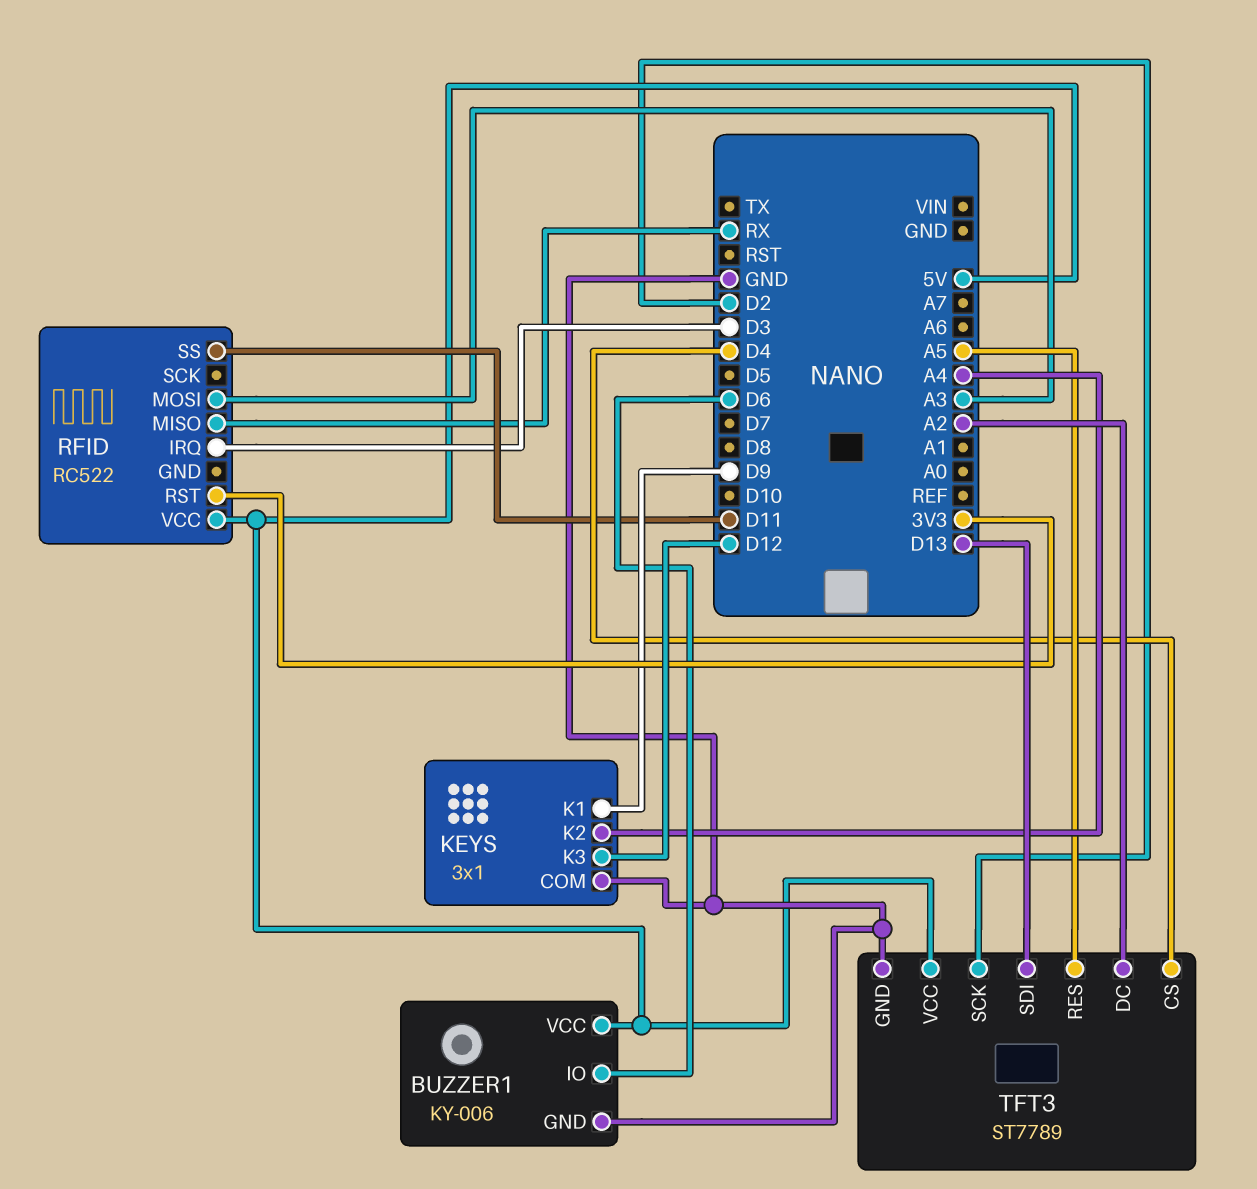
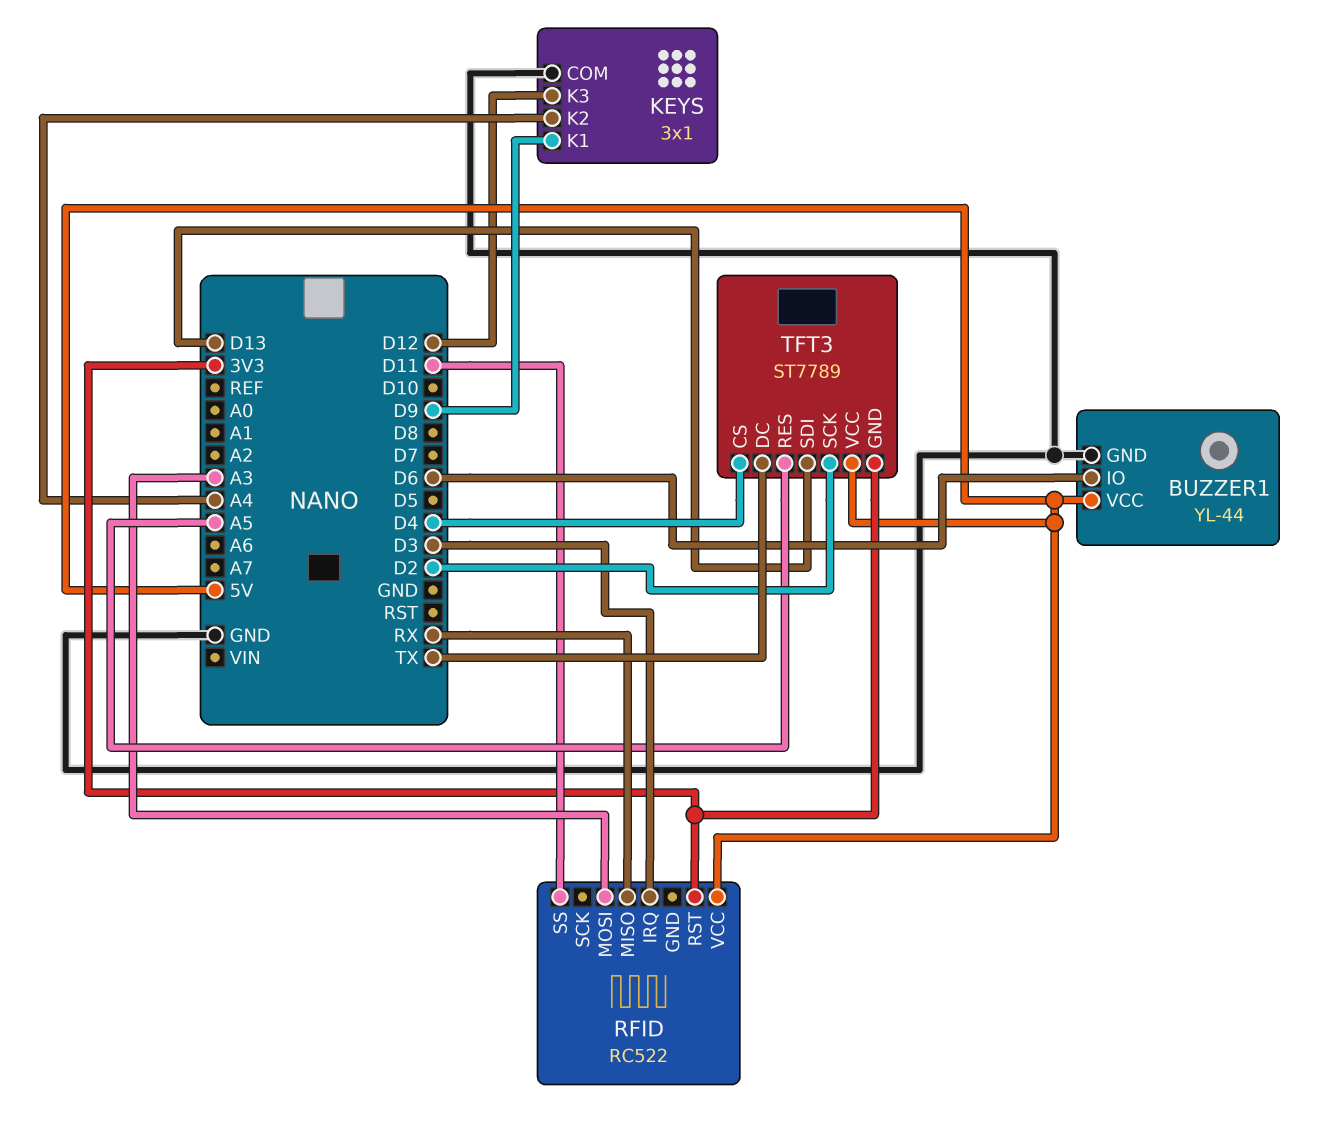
BUZZER1: KY-006 -> YL-44
TFT3 pin DC: A2 -> TX
TFT3 pin GND: GND -> 3V3

